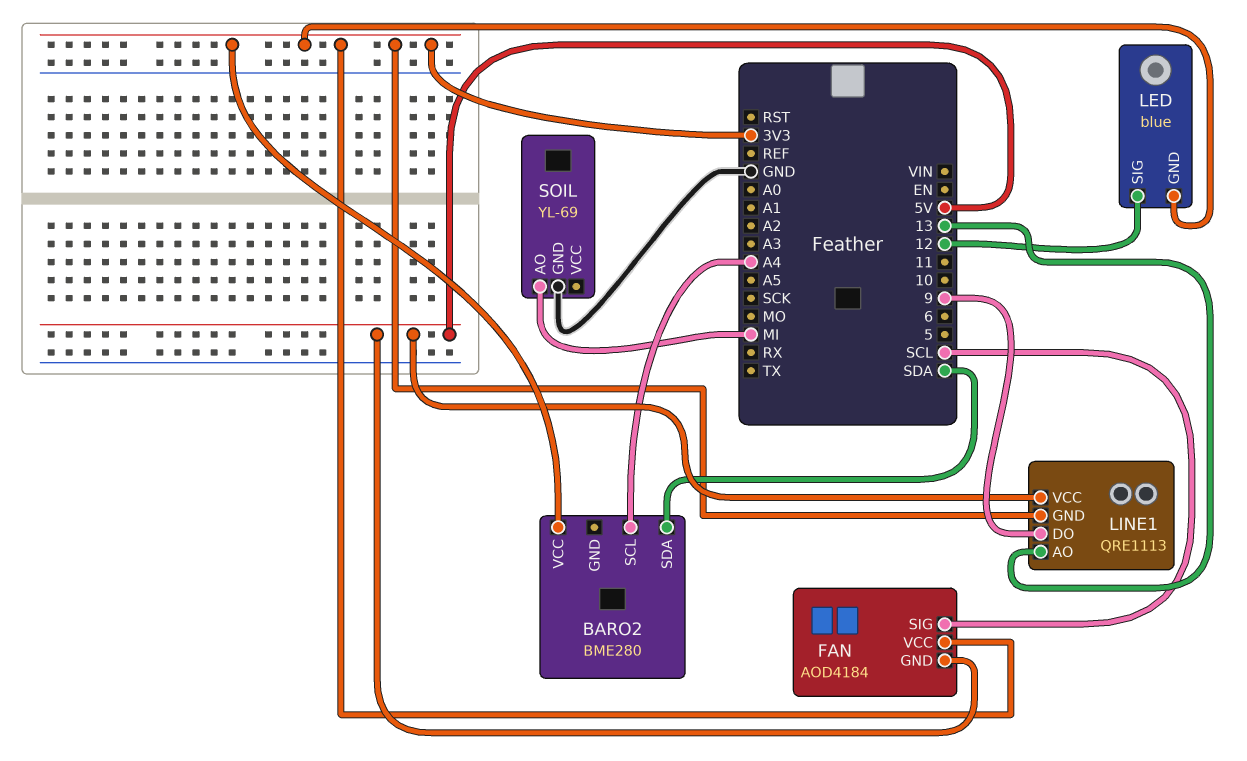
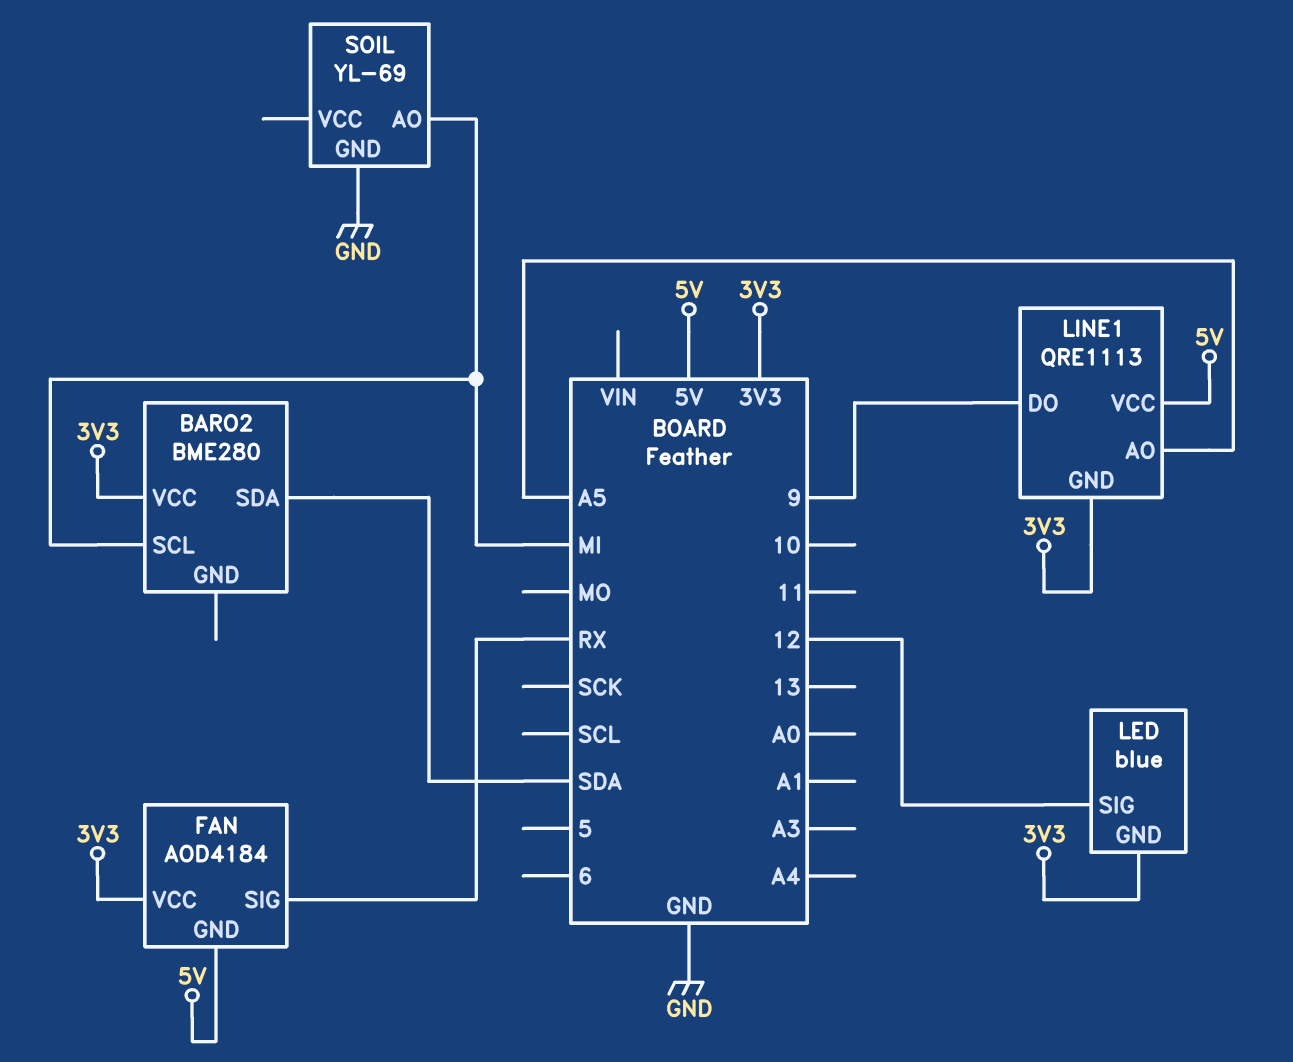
BARO2 pin SCL: A4 -> MI
FAN pin SIG: SCL -> RX
LINE1 pin AO: 13 -> A5

